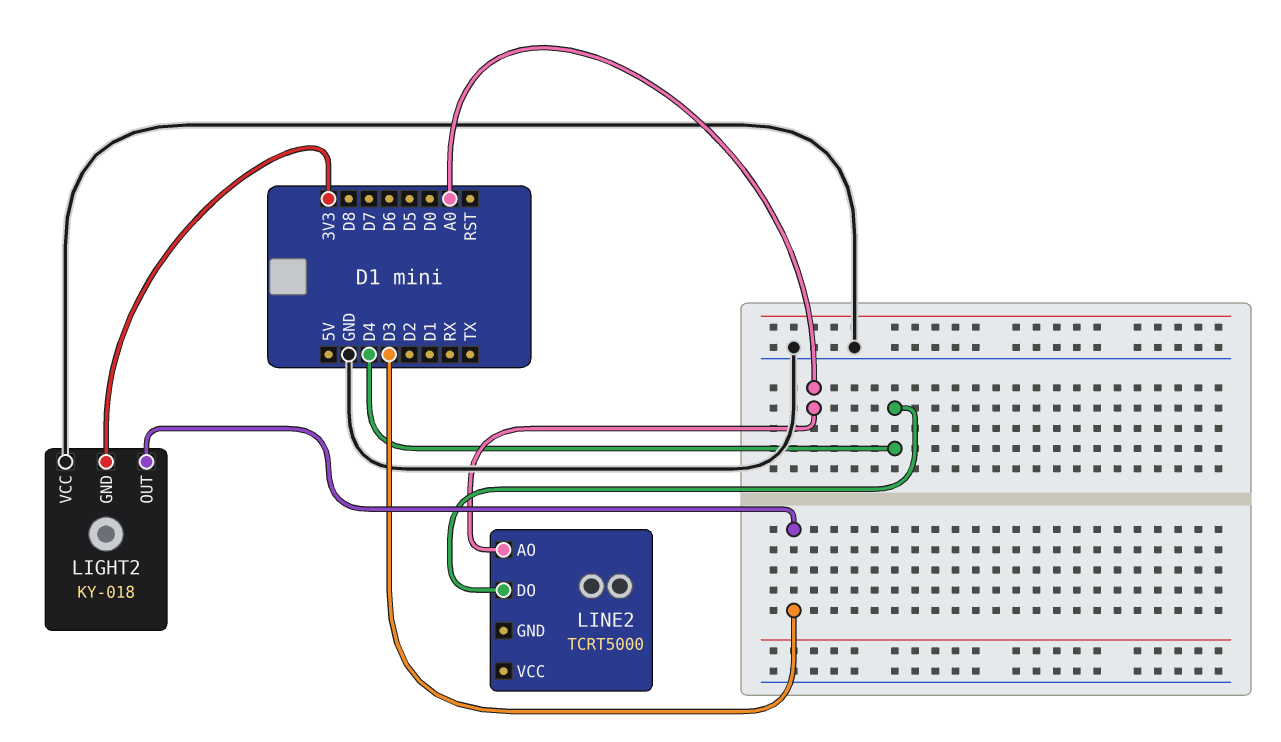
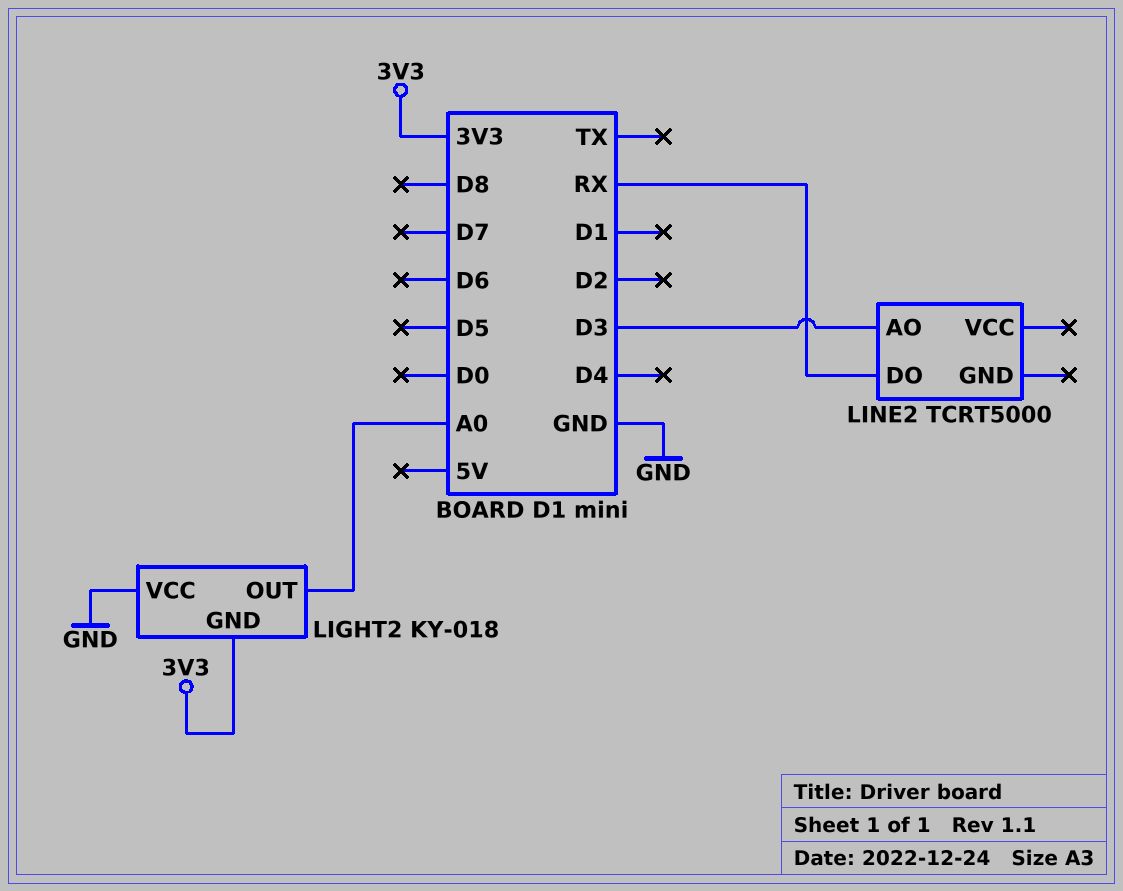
LIGHT2 pin OUT: D3 -> A0
LINE2 pin AO: A0 -> D3
LINE2 pin DO: D4 -> RX

